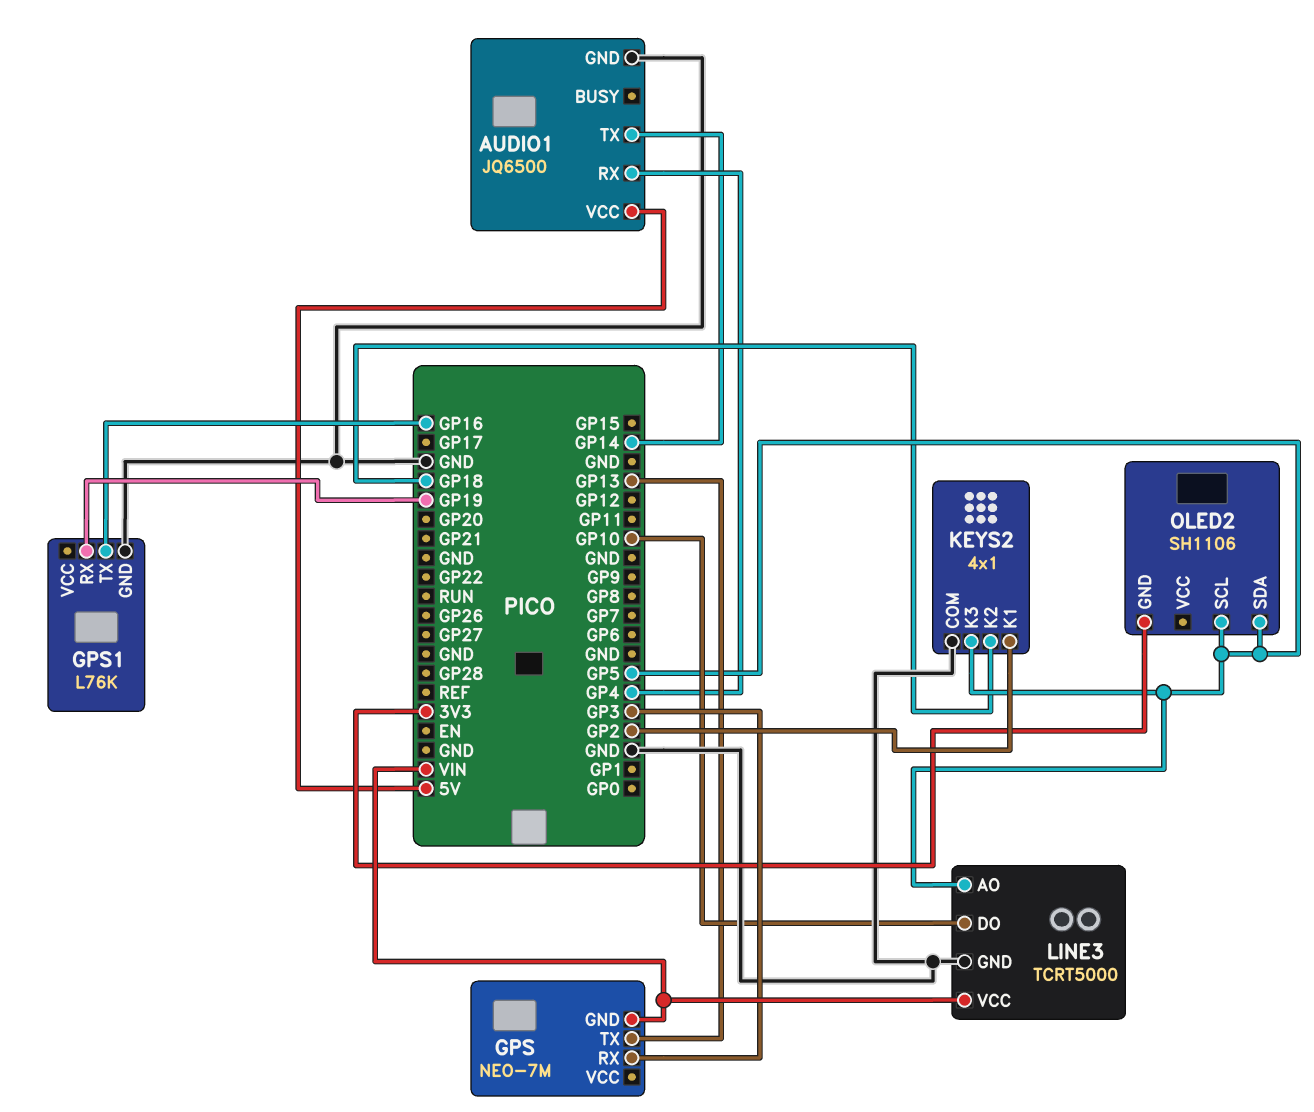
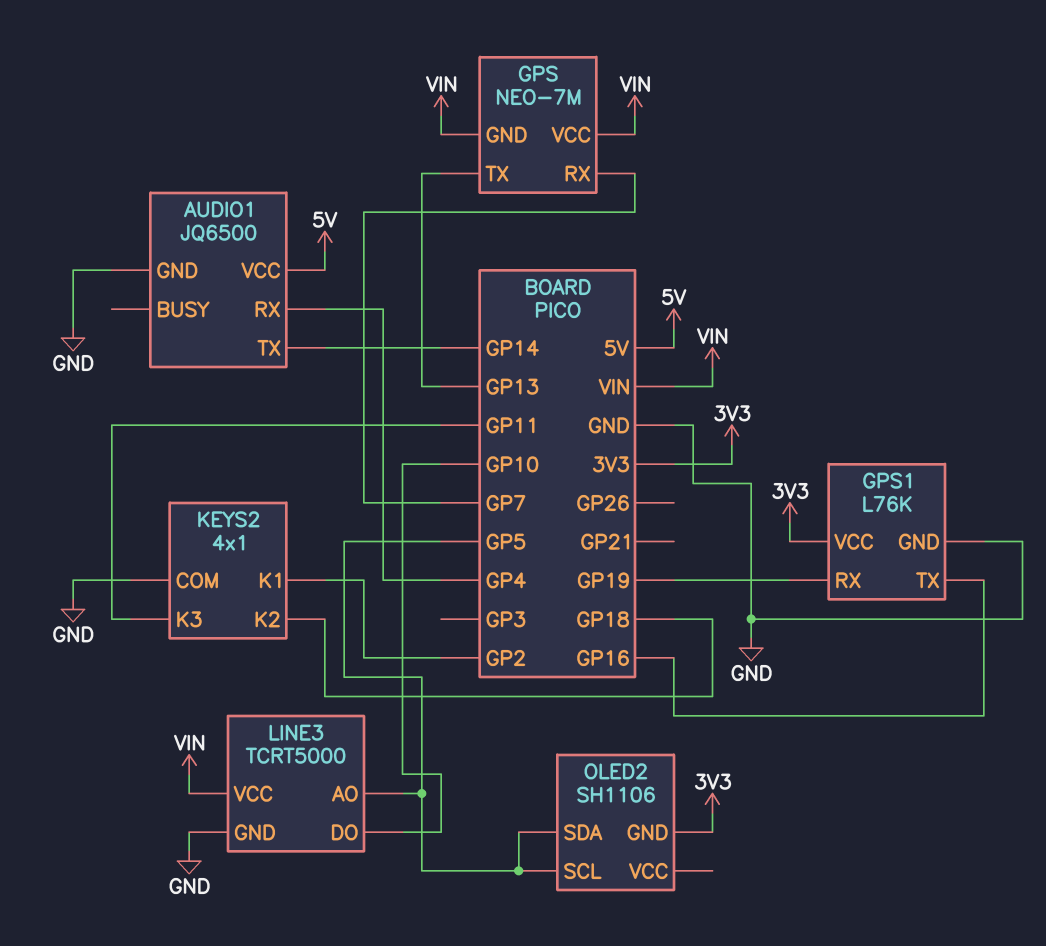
GPS pin RX: GP3 -> GP7
GPS pin VCC: none -> VIN
GPS1 pin VCC: none -> 3V3
KEYS2 pin K3: GP5 -> GP11

